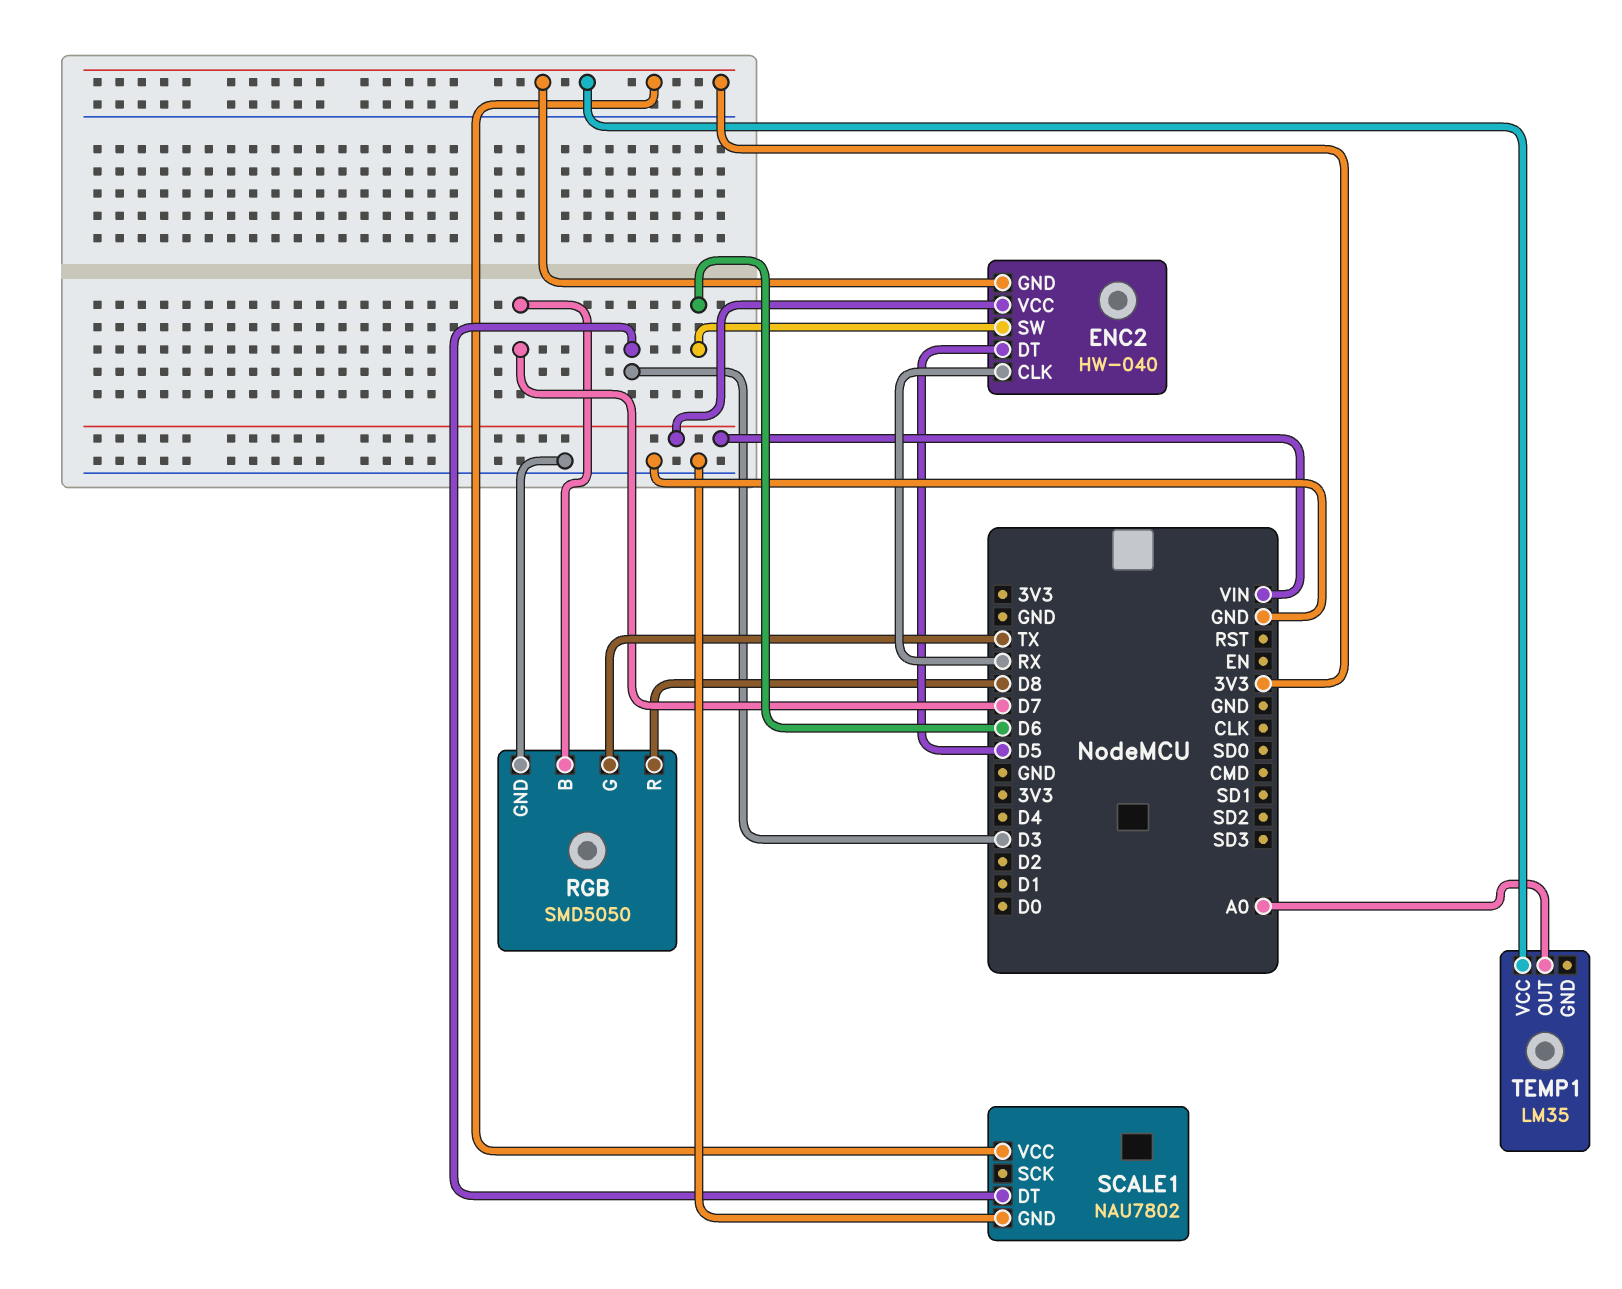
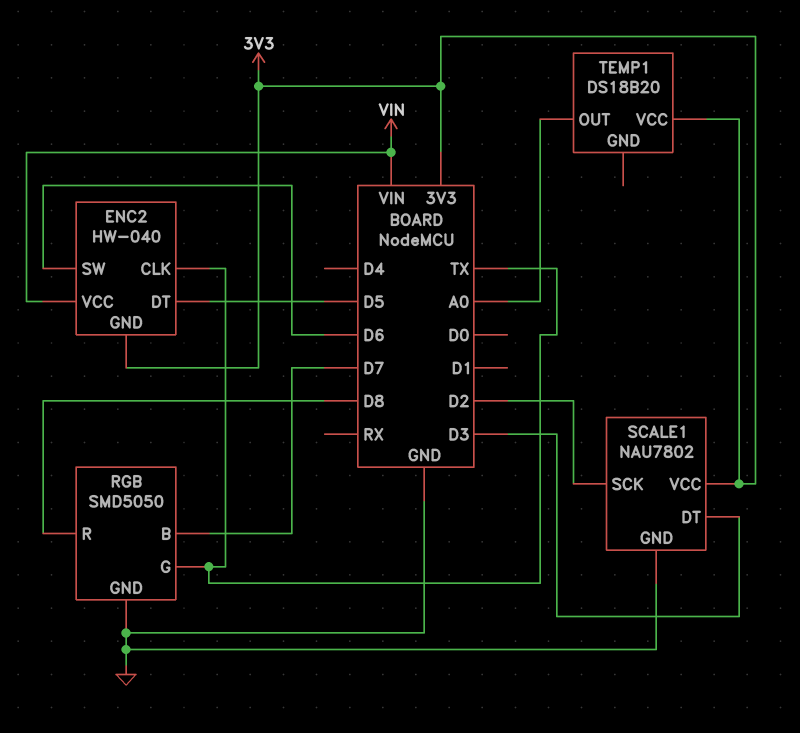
ENC2 pin CLK: RX -> TX
SCALE1 pin SCK: none -> D2
TEMP1: LM35 -> DS18B20

